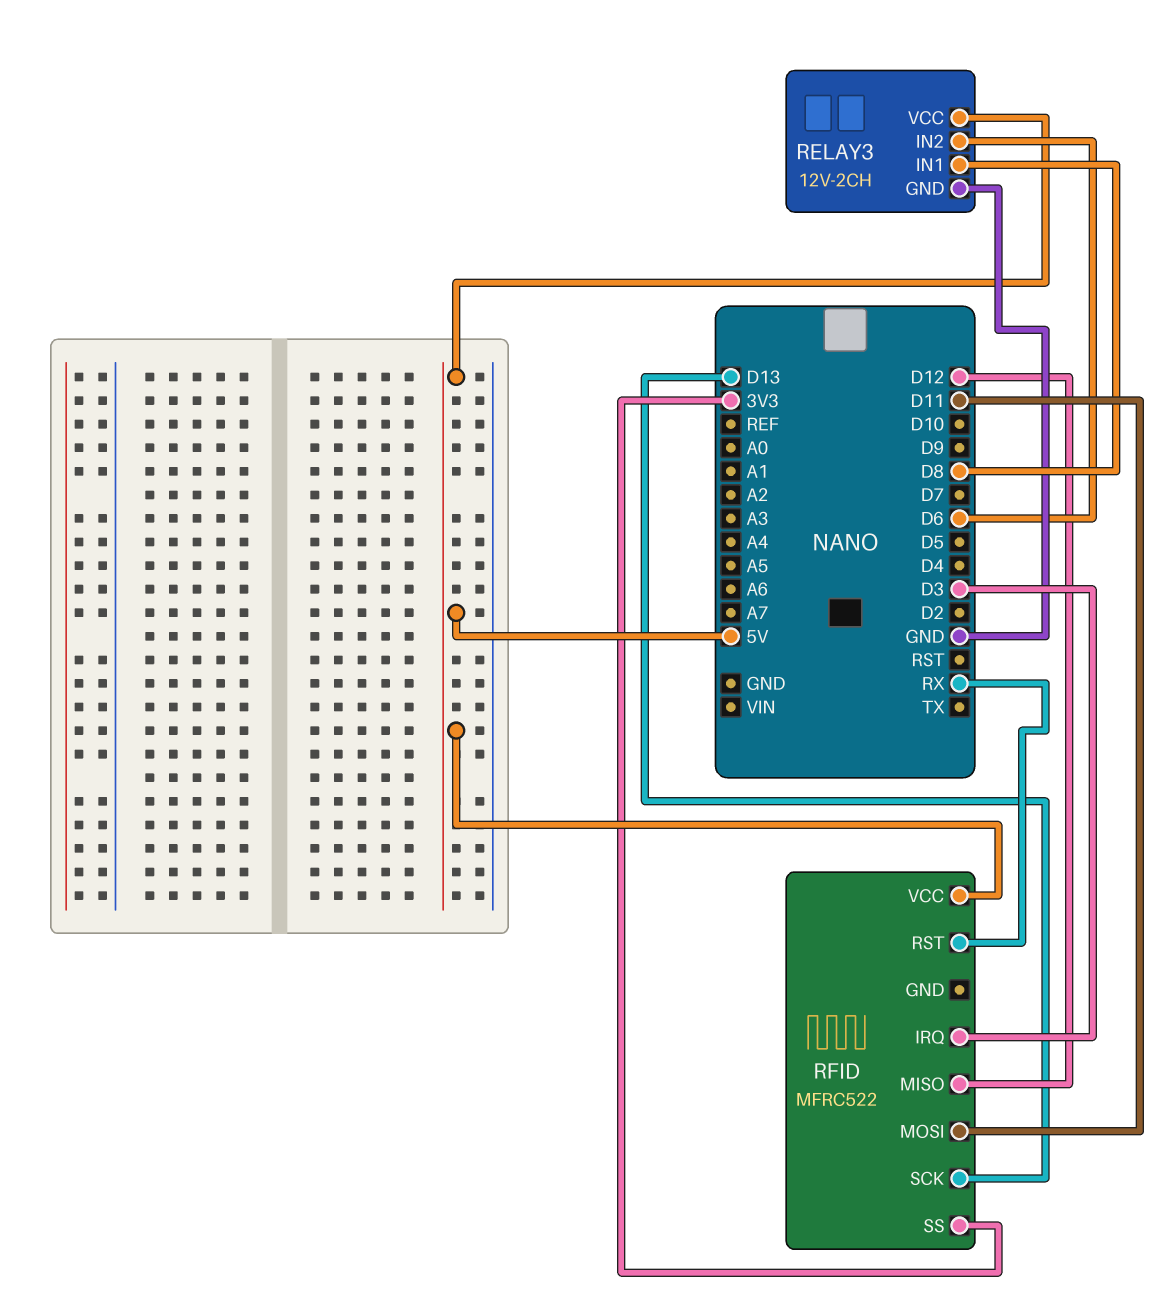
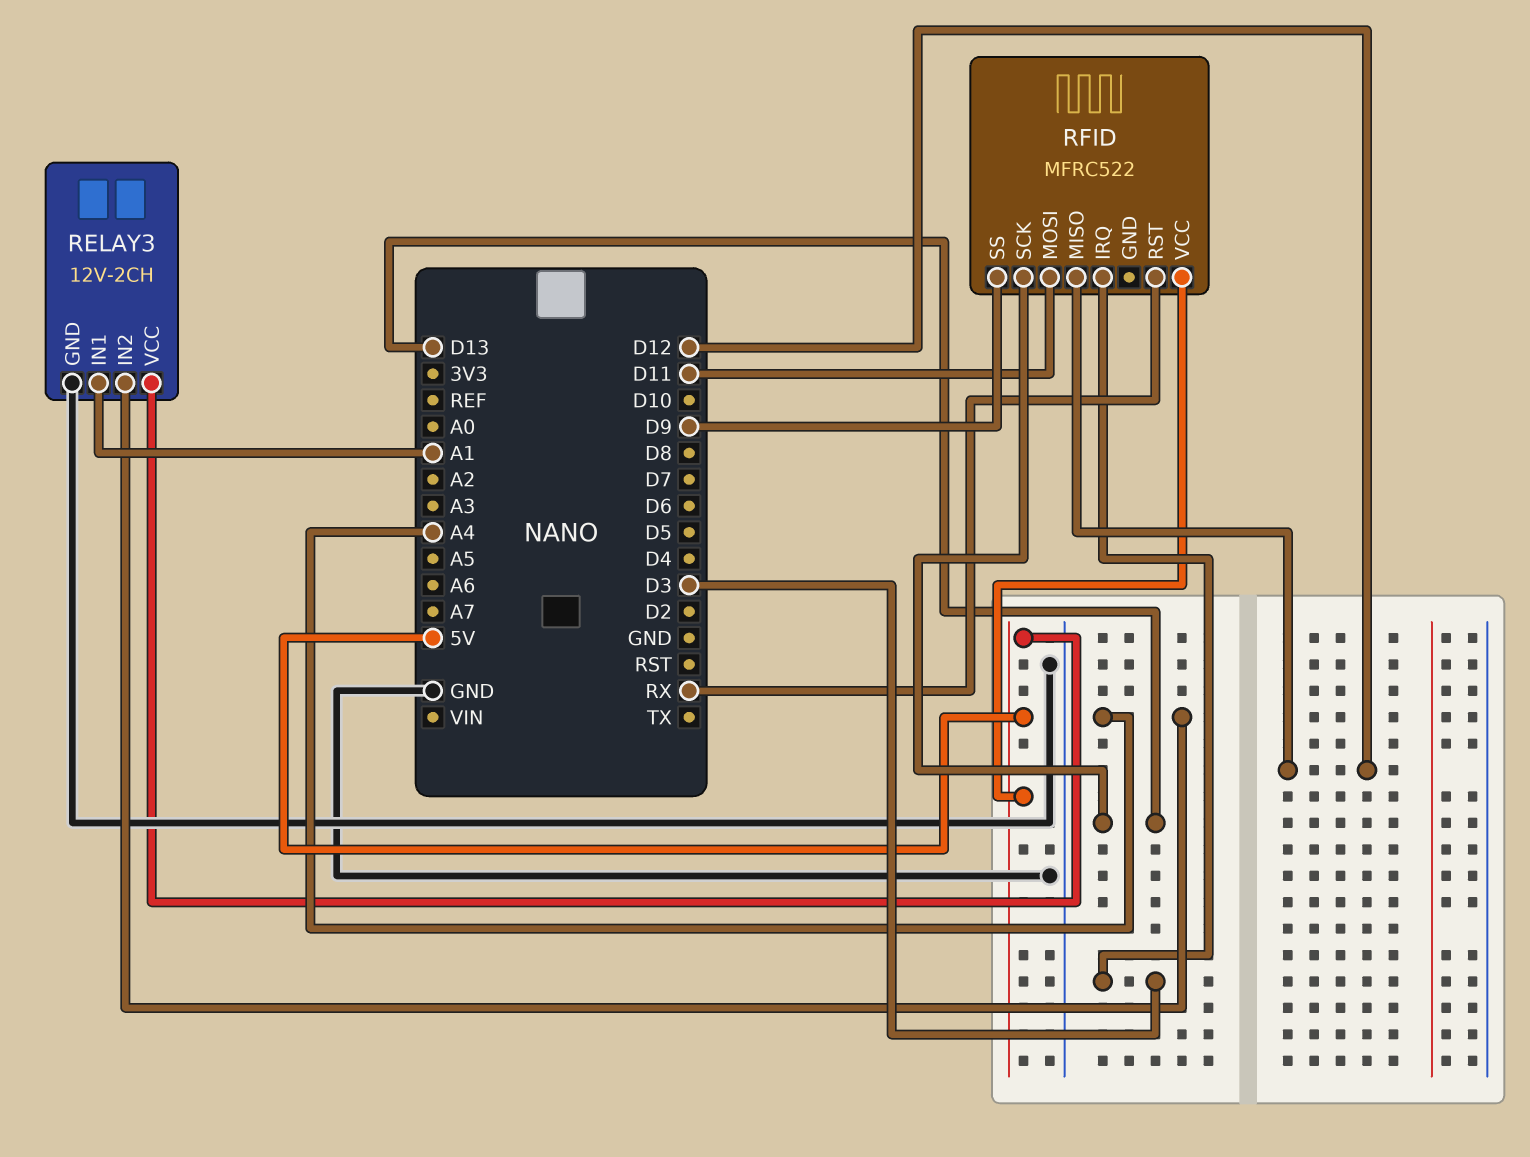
RELAY3 pin IN1: D8 -> A1
RELAY3 pin IN2: D6 -> A4
RFID pin SS: 3V3 -> D9

